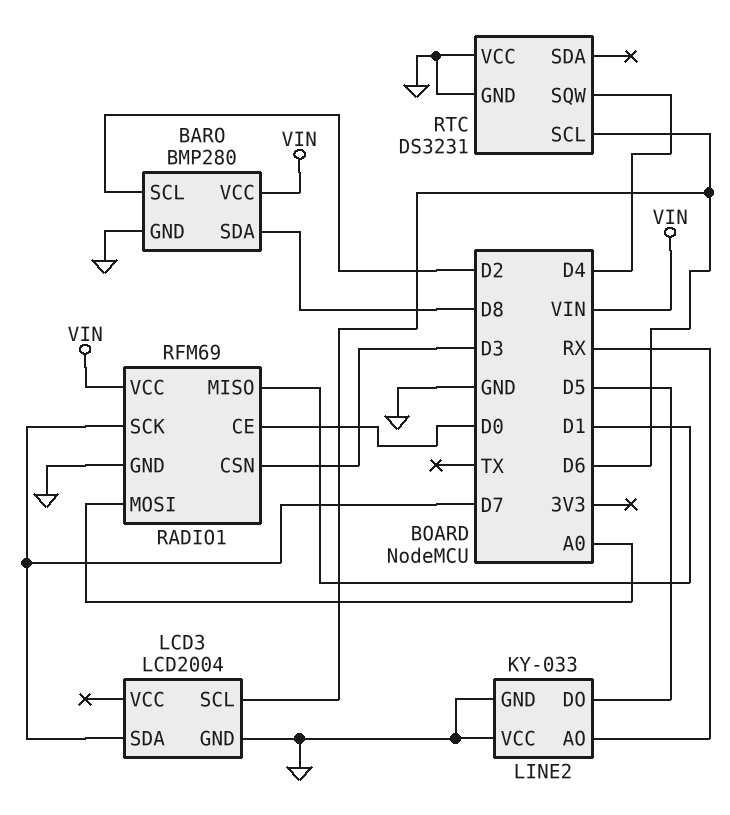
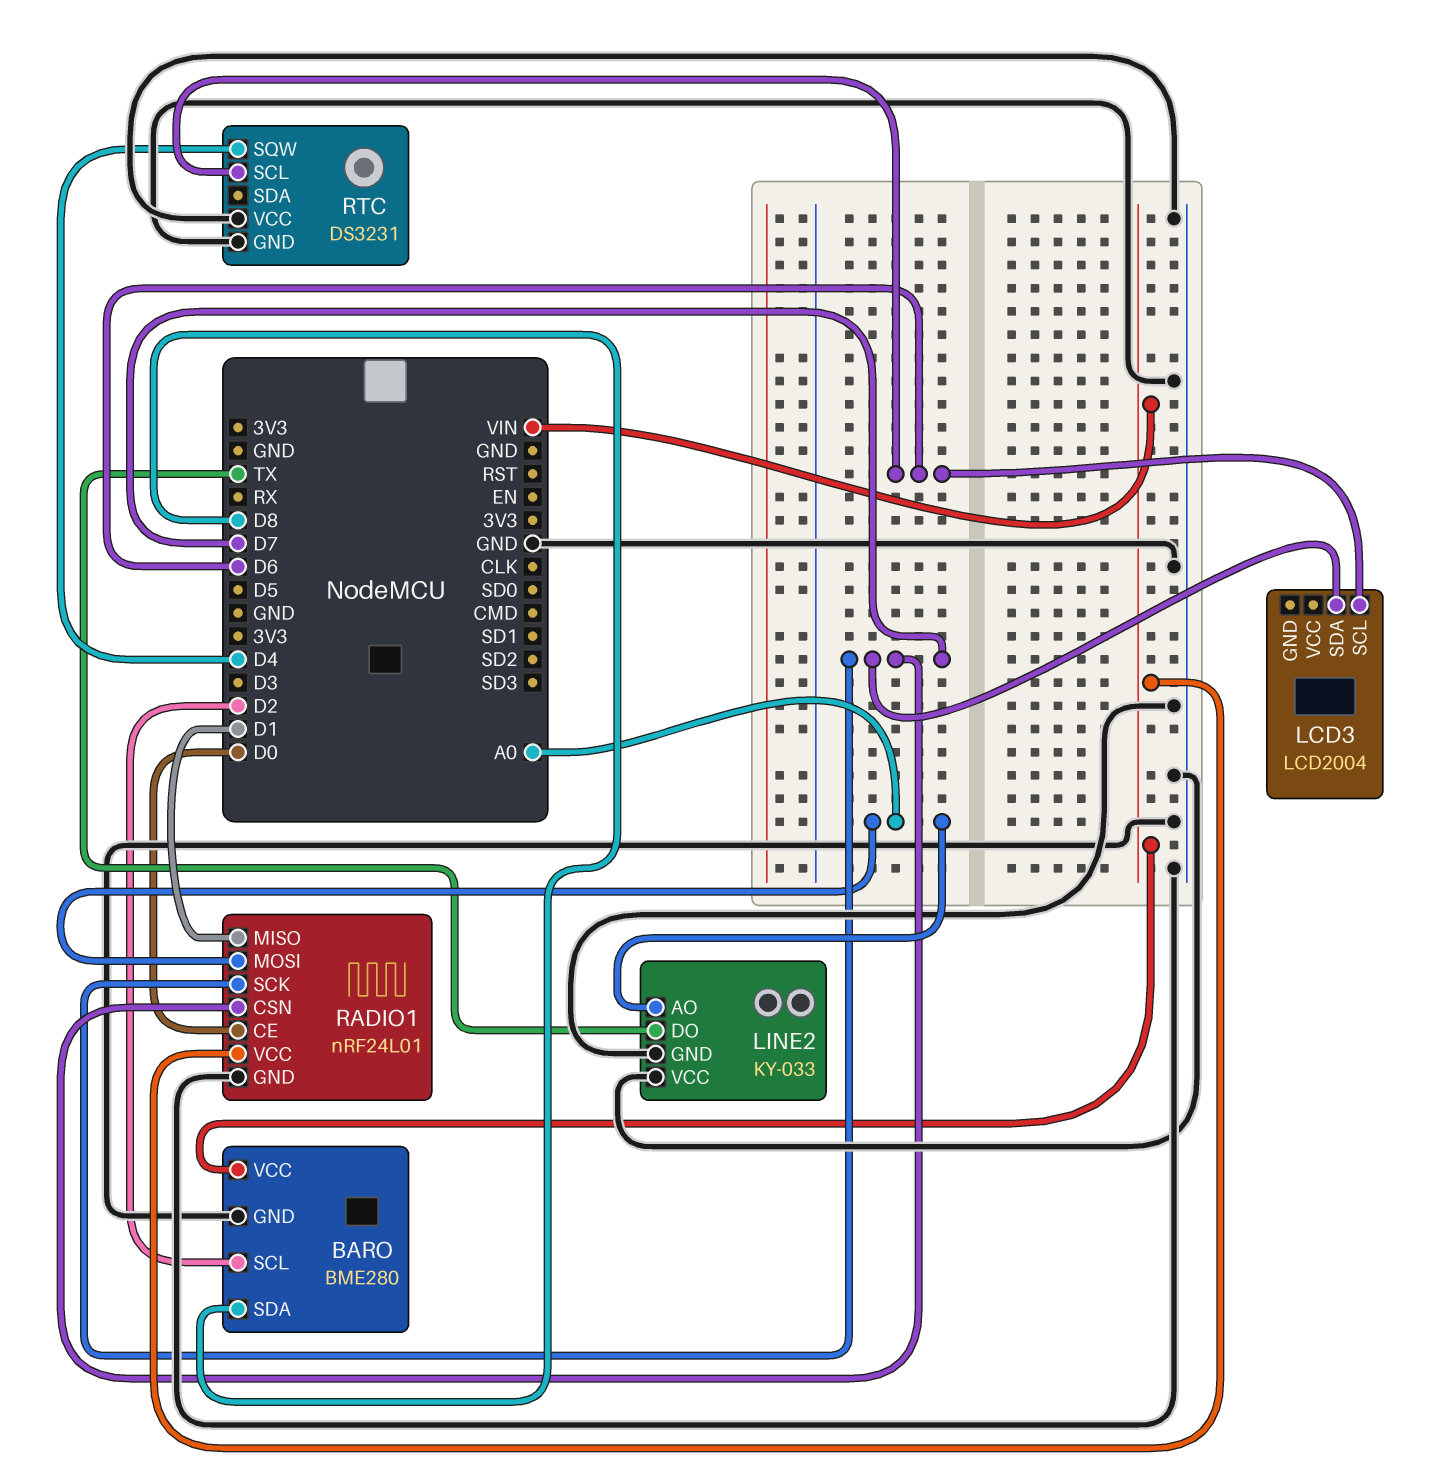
BARO: BMP280 -> BME280
LCD3 pin GND: GND -> none
LINE2 pin AO: RX -> A0
LINE2 pin DO: D5 -> TX
RADIO1: RFM69 -> nRF24L01
RADIO1 pin CSN: D3 -> D7

